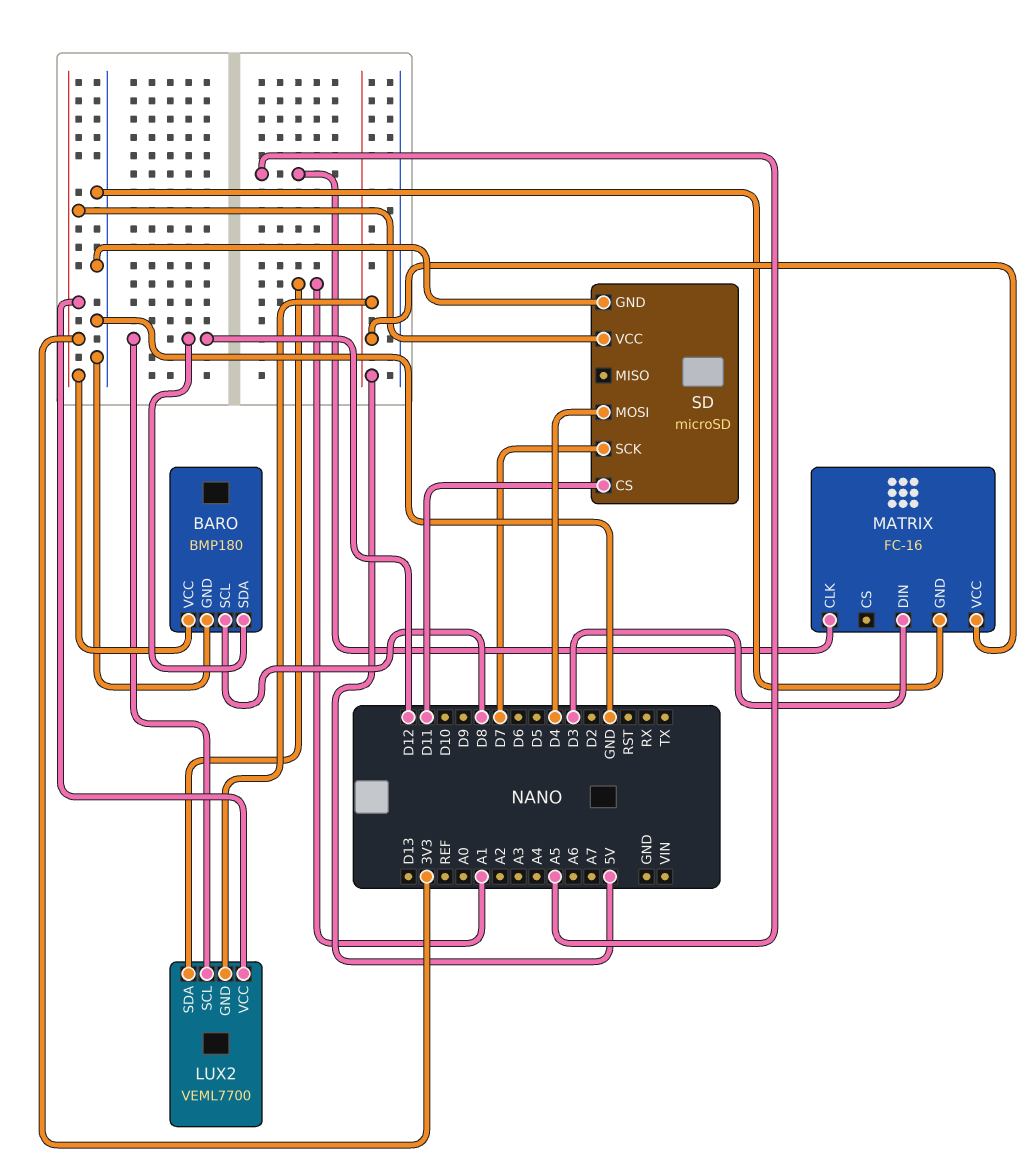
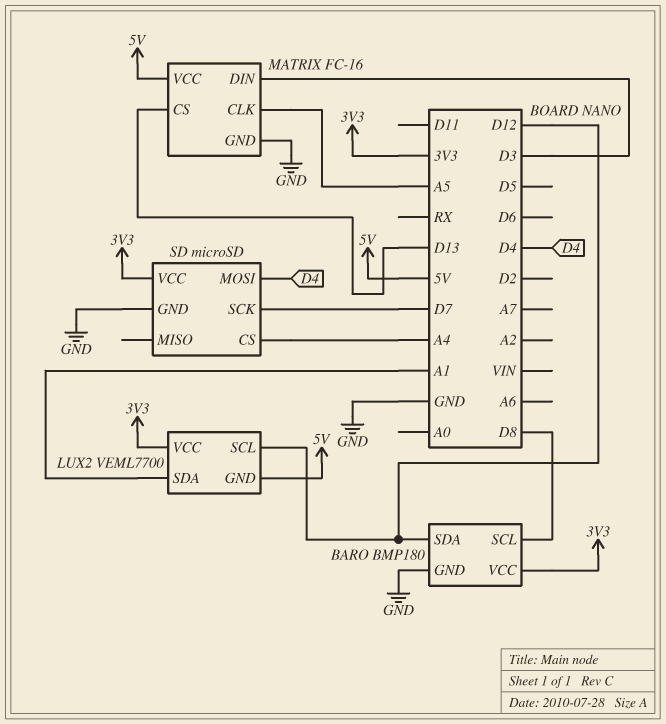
MATRIX pin CS: none -> D13
SD pin CS: D11 -> A4

